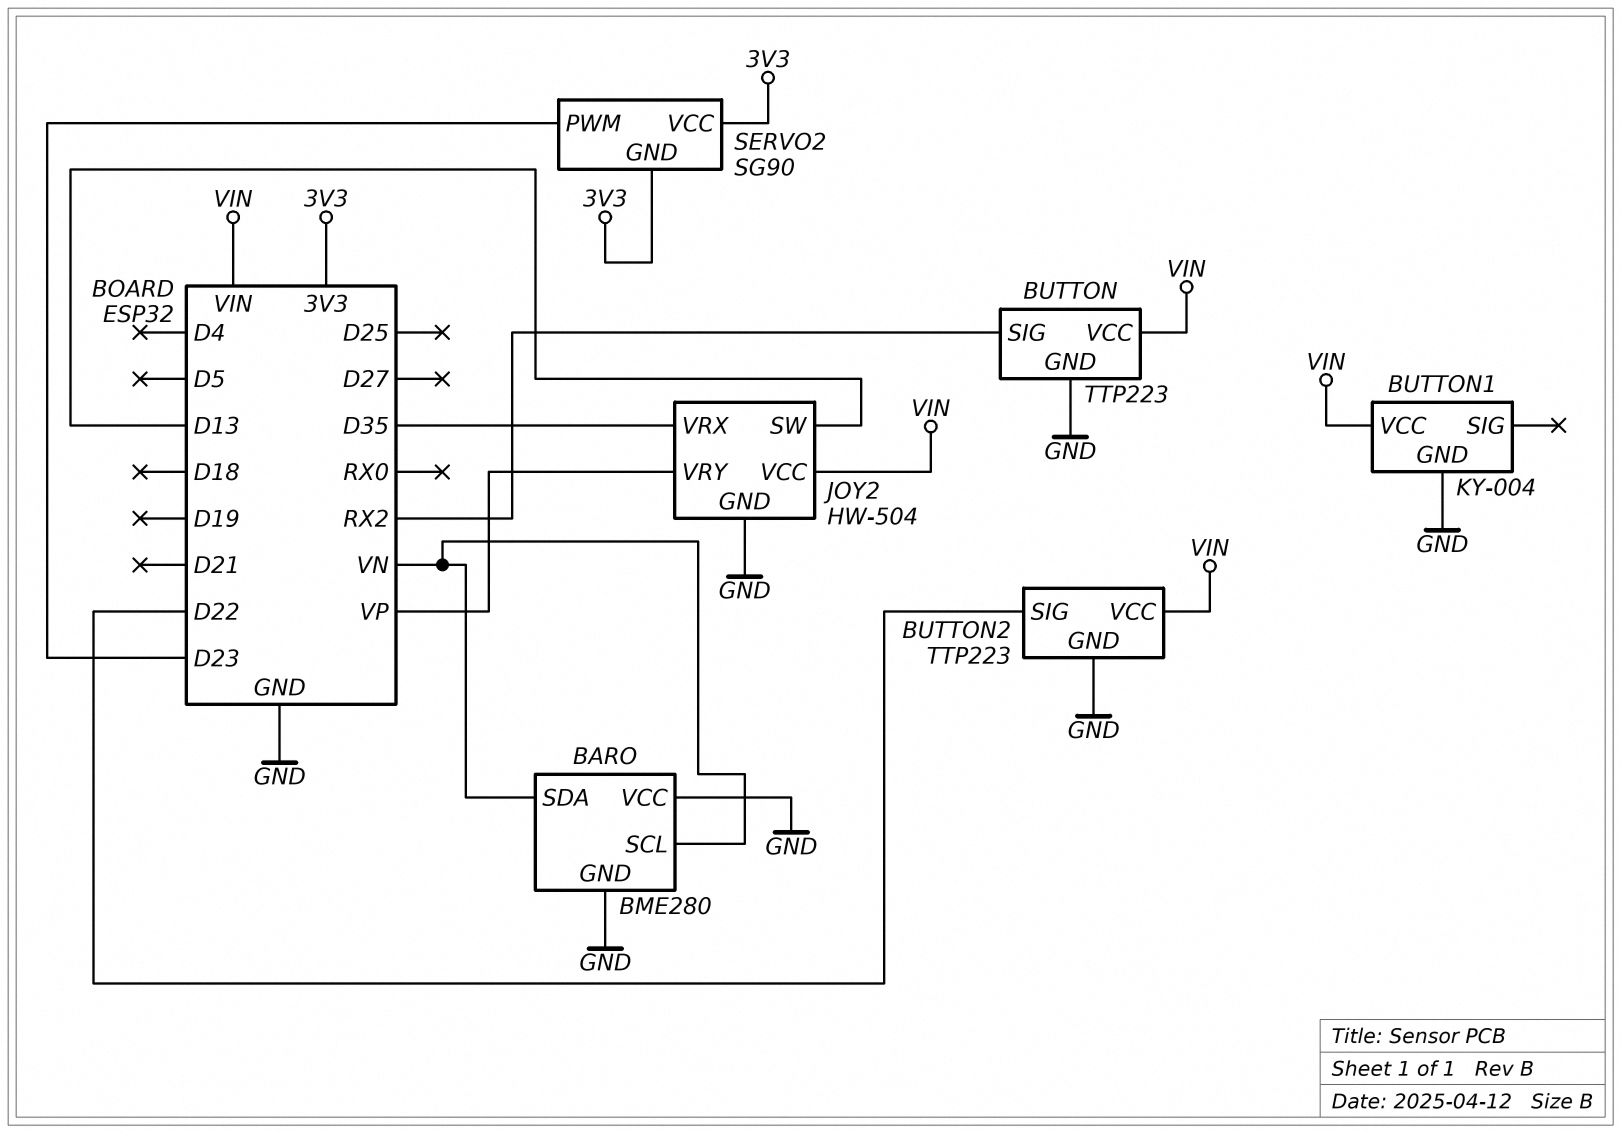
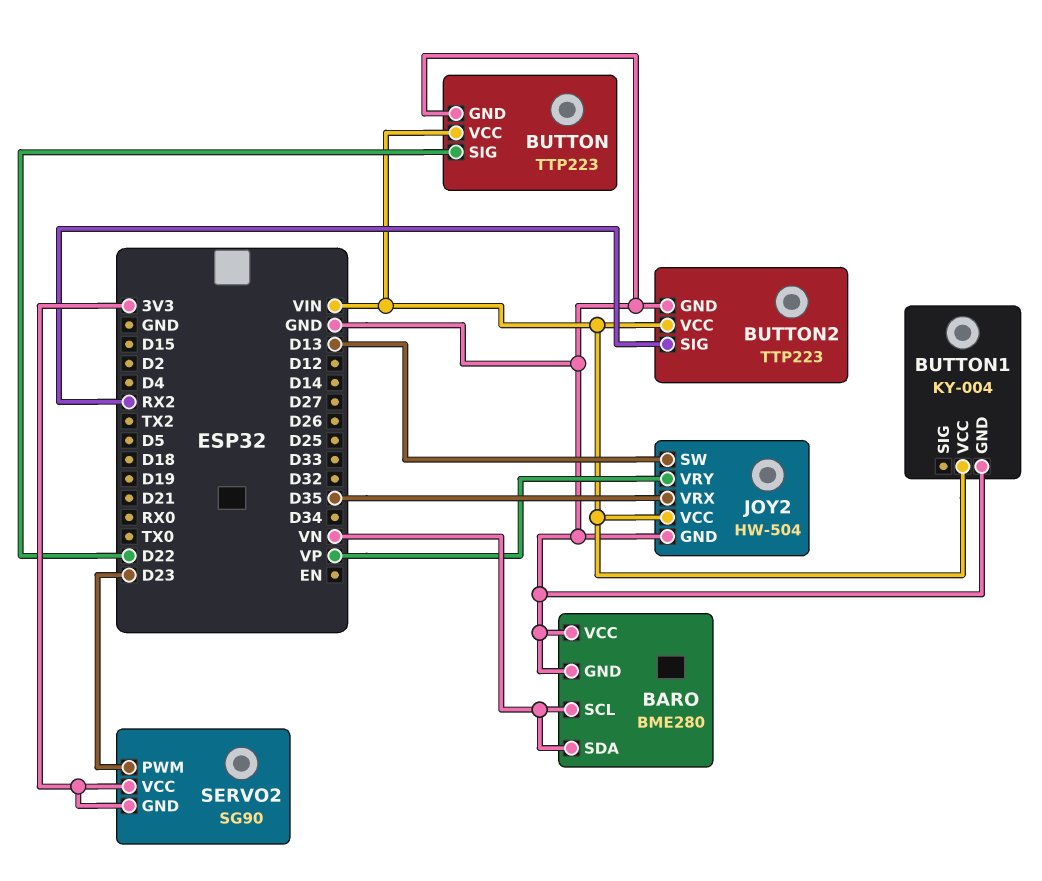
BUTTON pin SIG: RX2 -> D22
BUTTON2 pin SIG: D22 -> RX2

